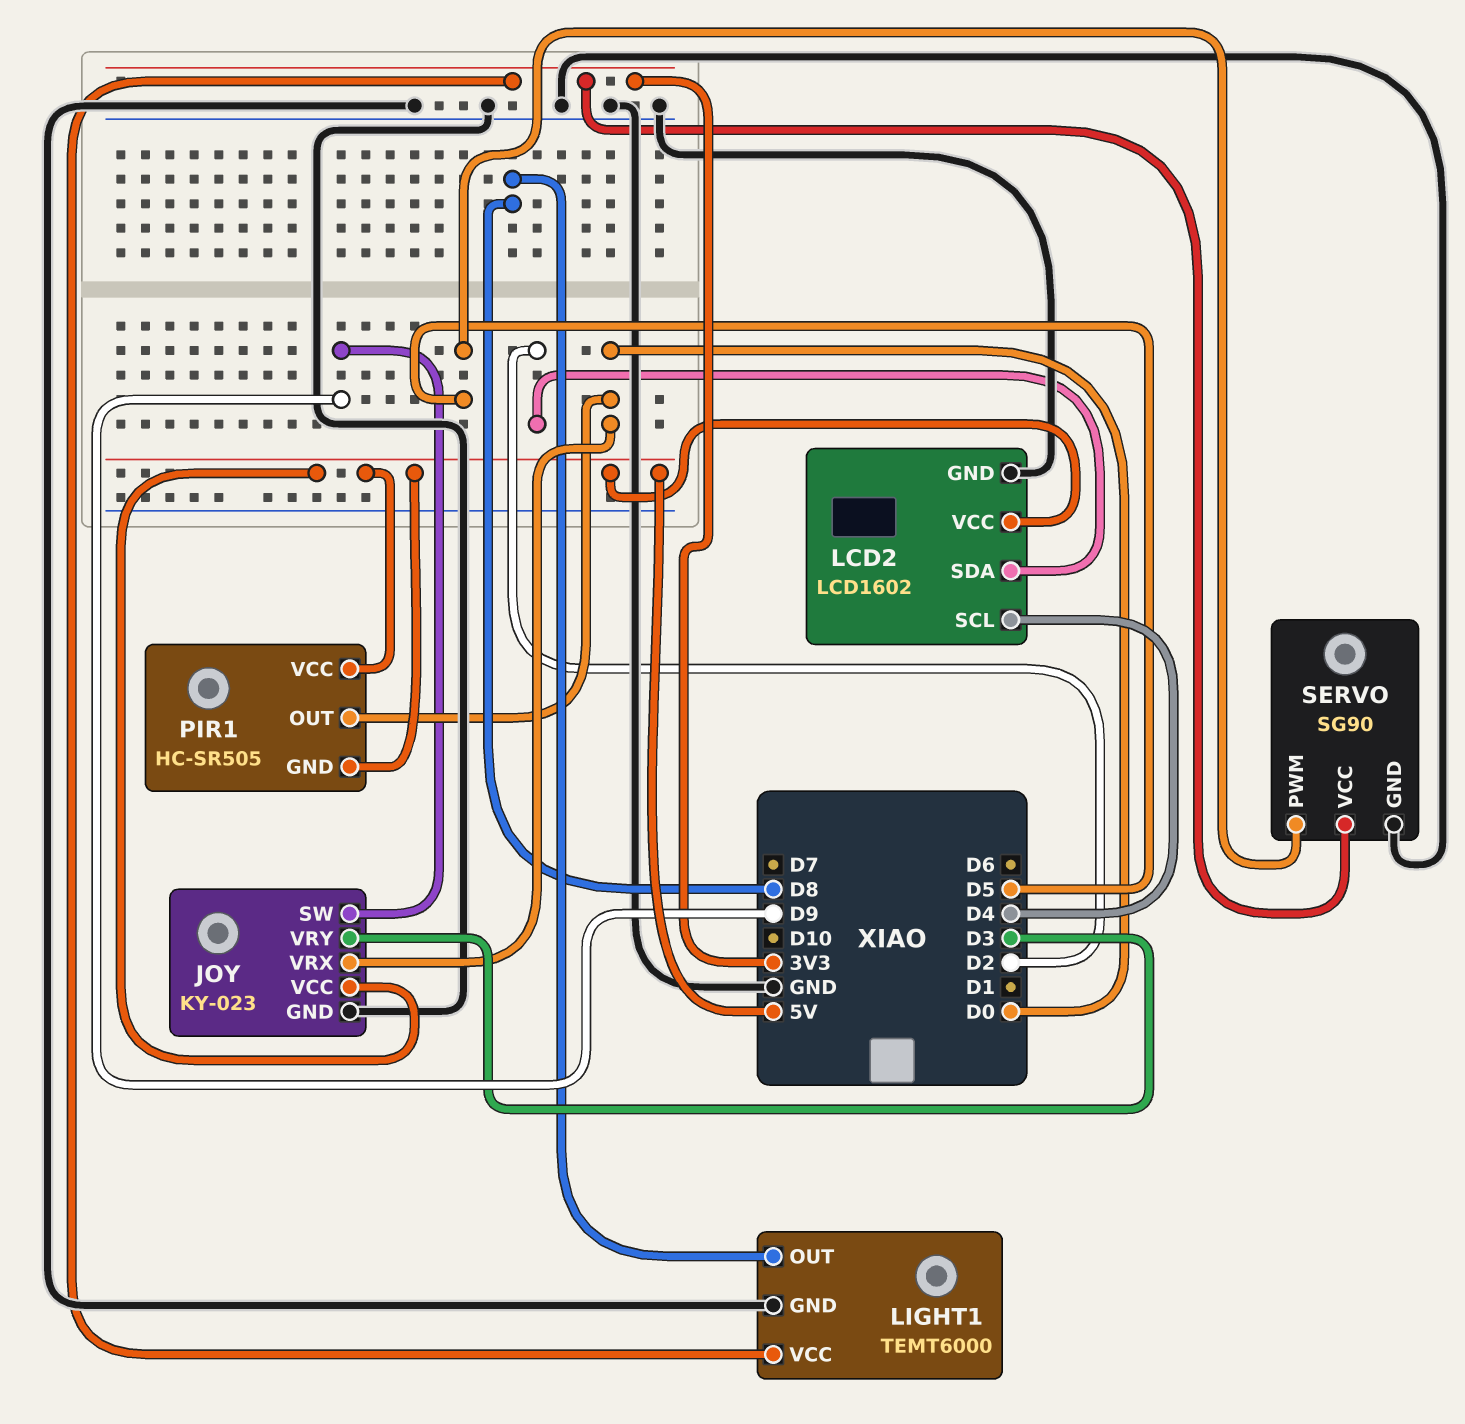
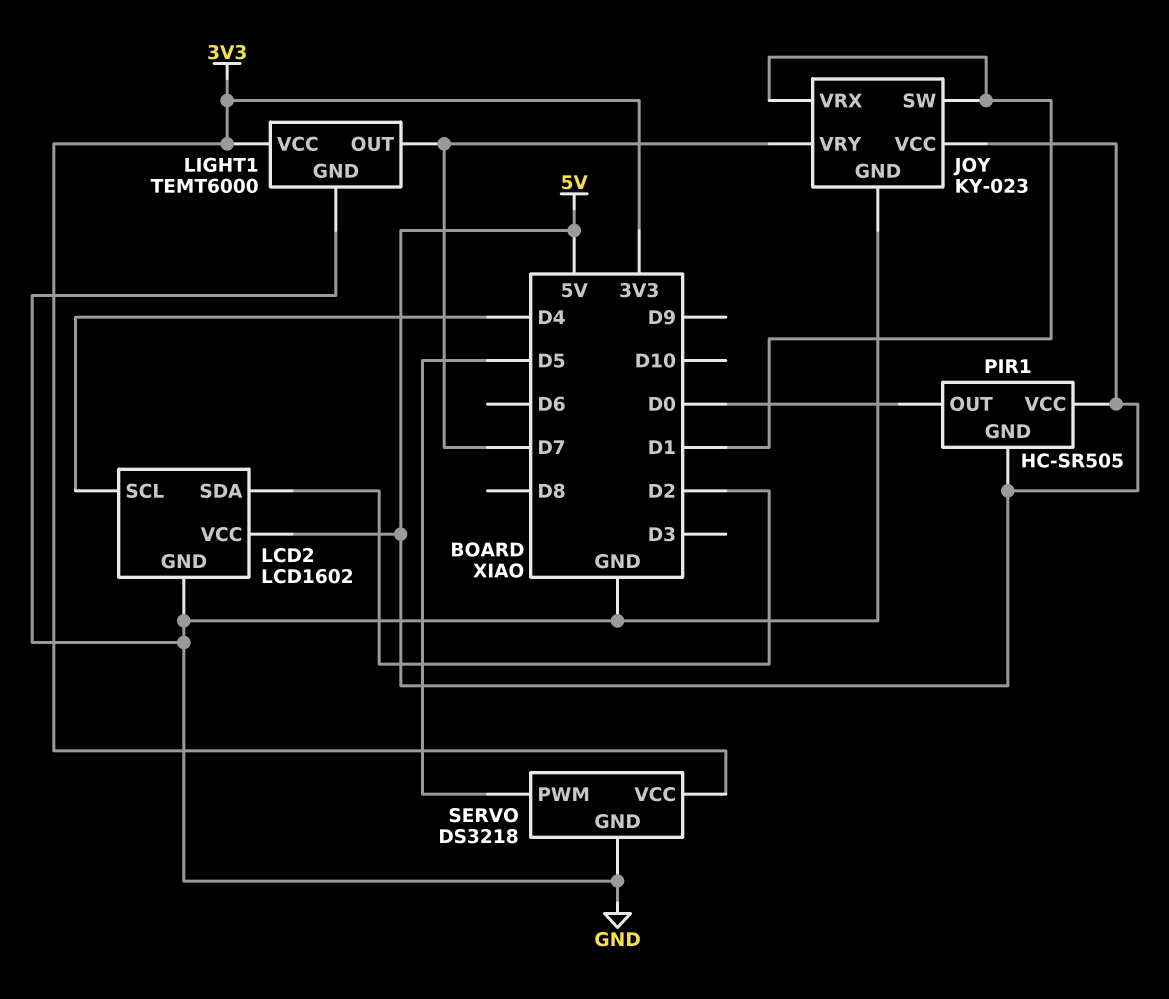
JOY pin SW: D9 -> D1
JOY pin VRX: D0 -> D1
JOY pin VRY: D3 -> D7
LIGHT1 pin OUT: D8 -> D7
SERVO: SG90 -> DS3218

